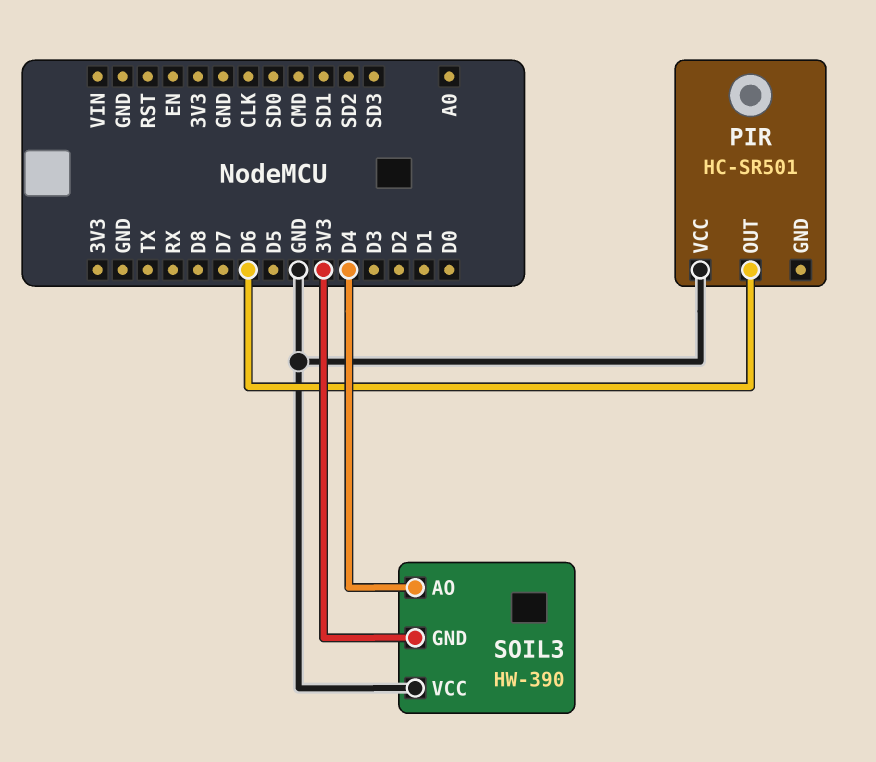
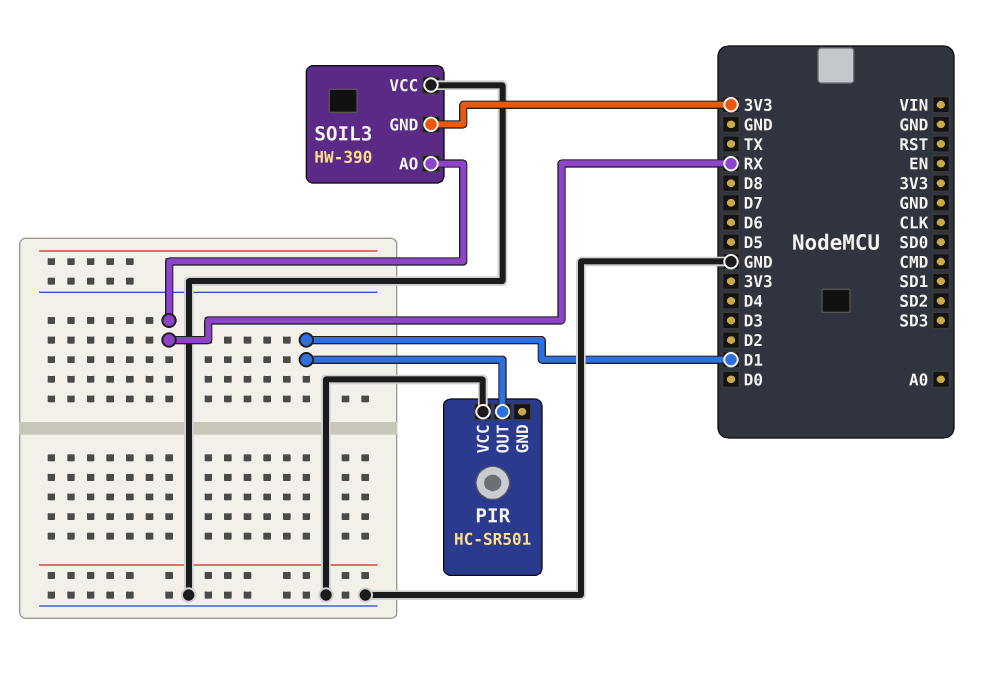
PIR pin OUT: D6 -> D1
SOIL3 pin AO: D4 -> RX

